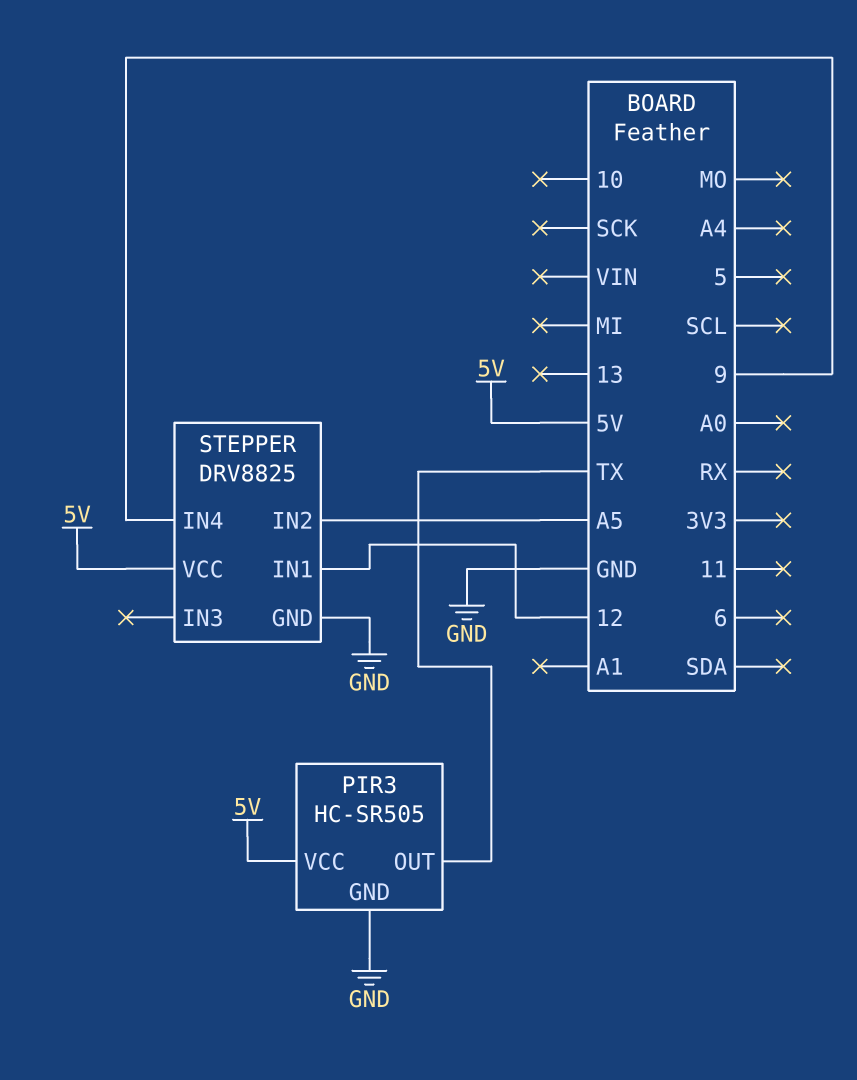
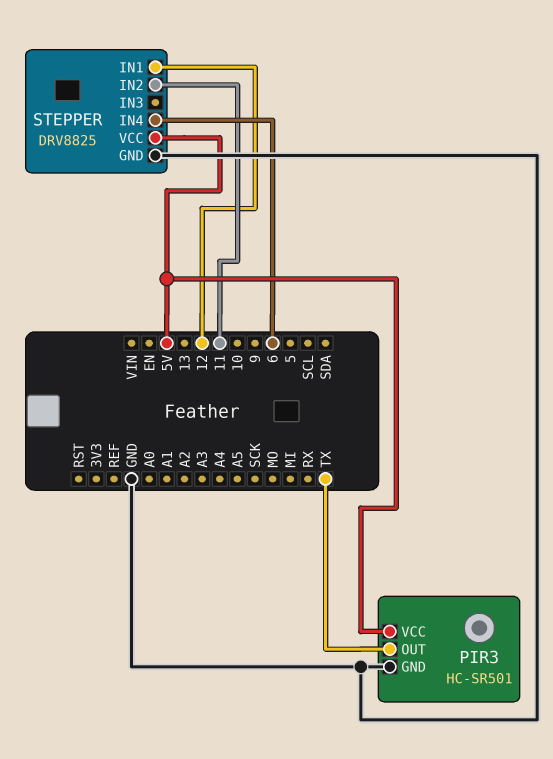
PIR3: HC-SR505 -> HC-SR501
STEPPER pin IN2: A5 -> 11
STEPPER pin IN4: 9 -> 6

